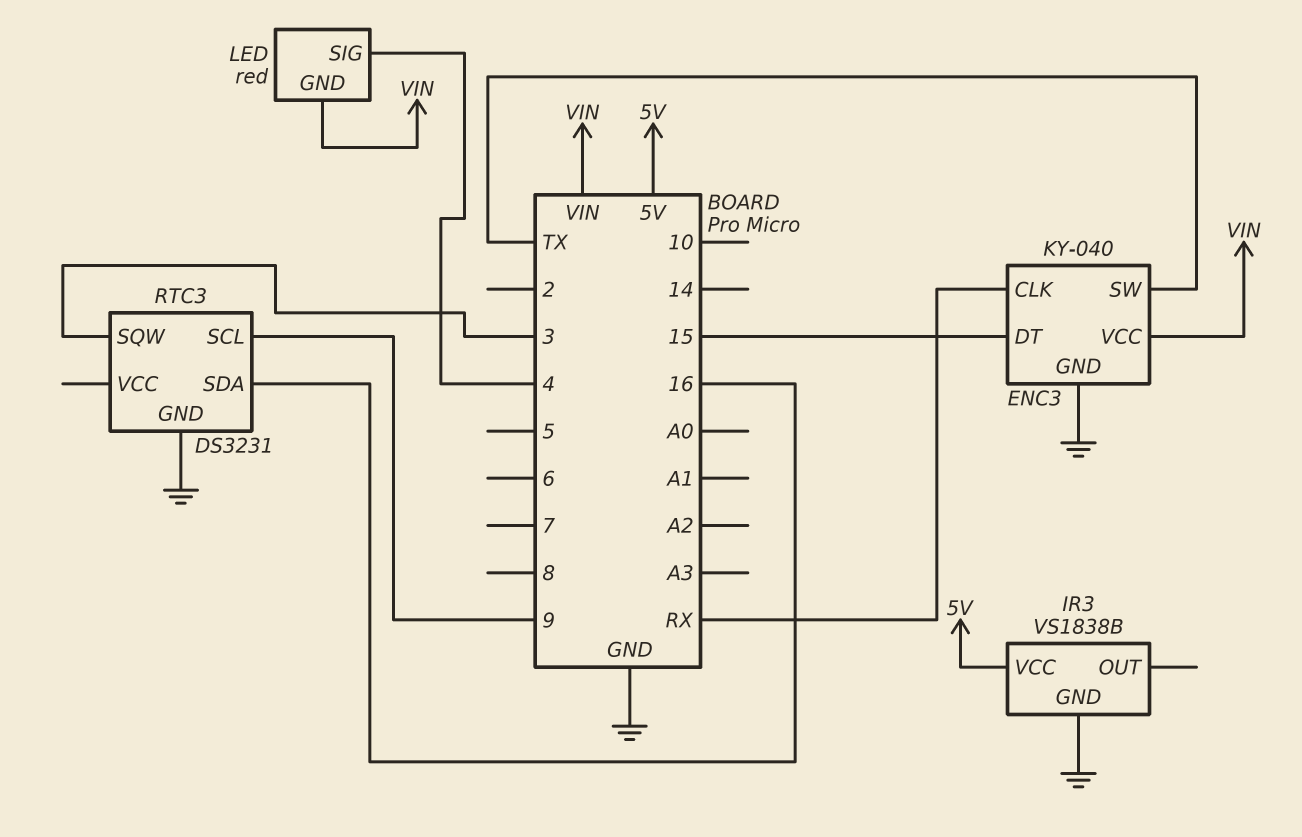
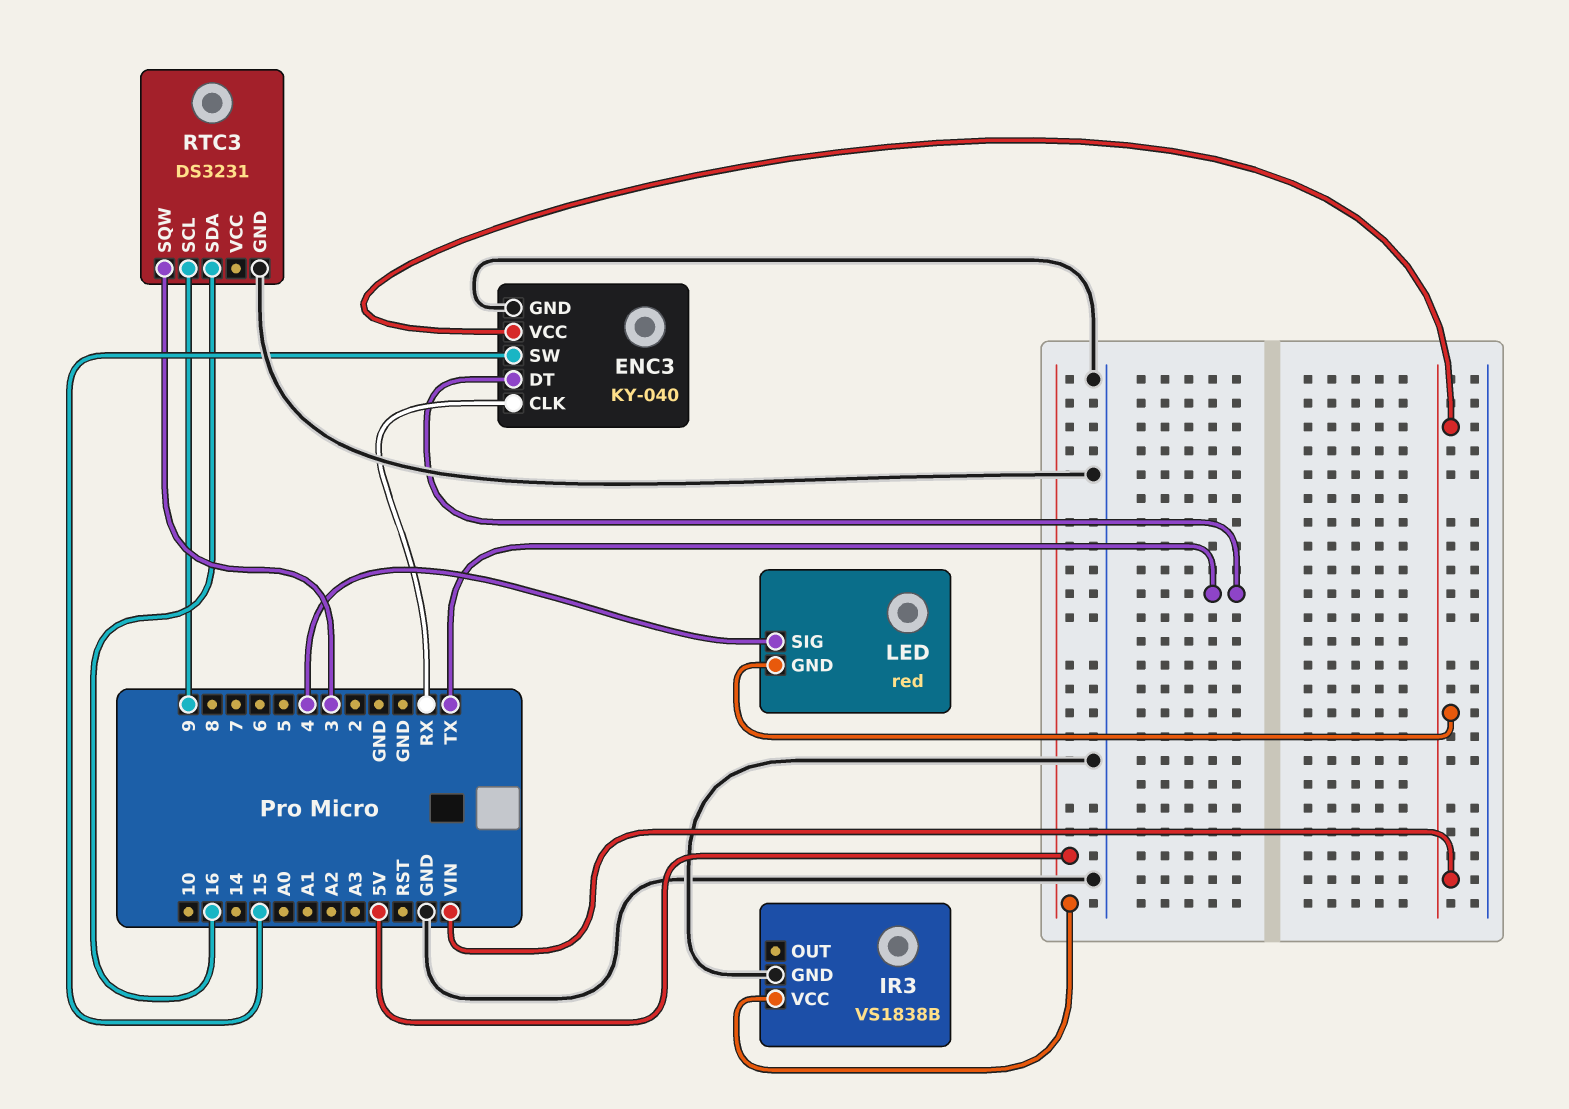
ENC3 pin DT: 15 -> TX
ENC3 pin SW: TX -> 15

